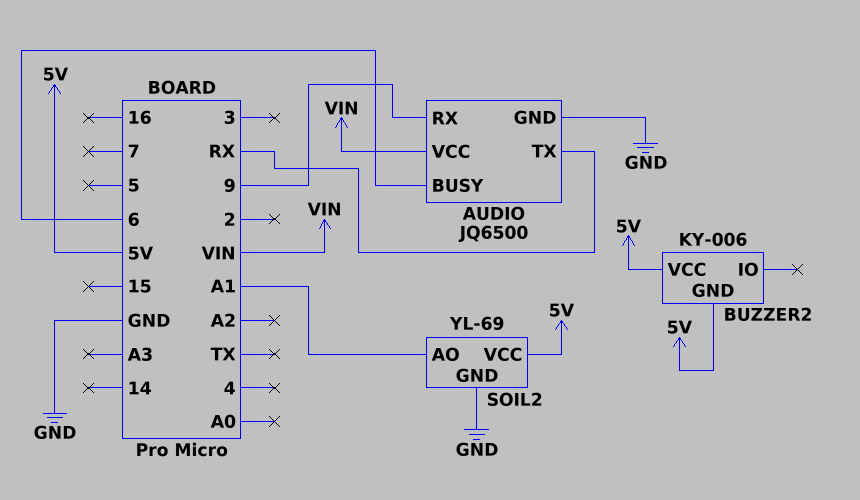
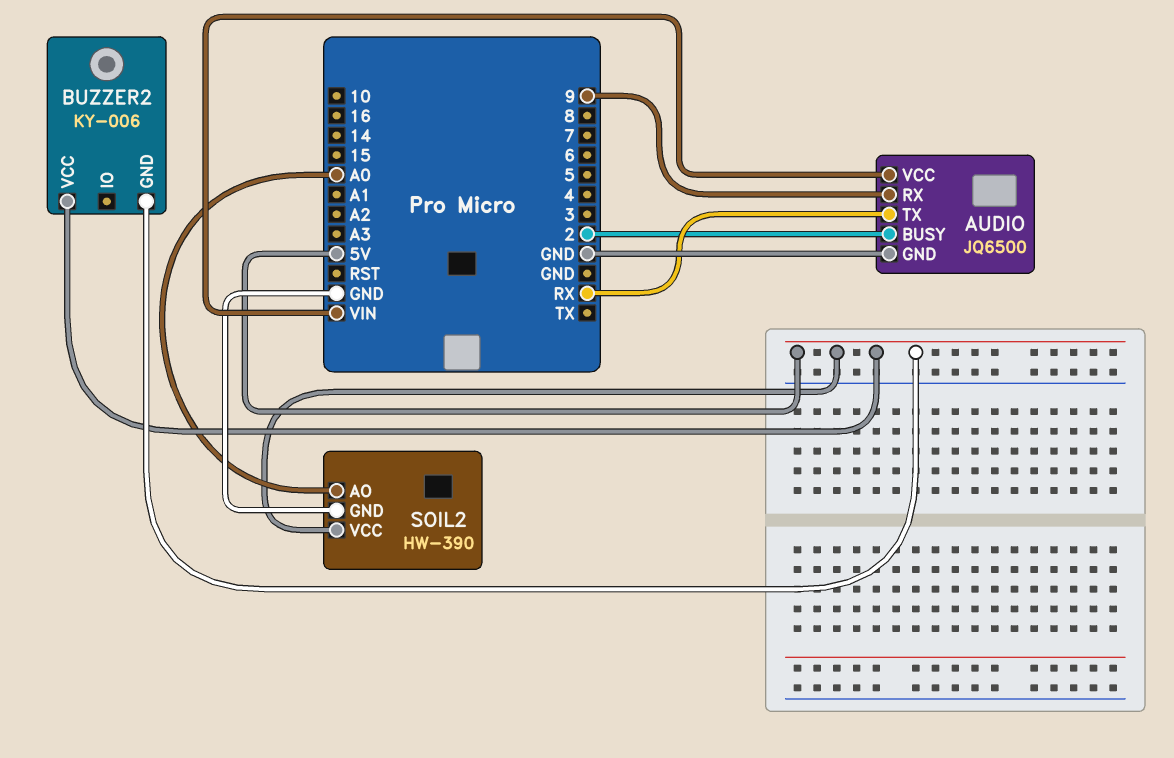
AUDIO pin BUSY: 6 -> 2
SOIL2: YL-69 -> HW-390
SOIL2 pin AO: A1 -> A0

